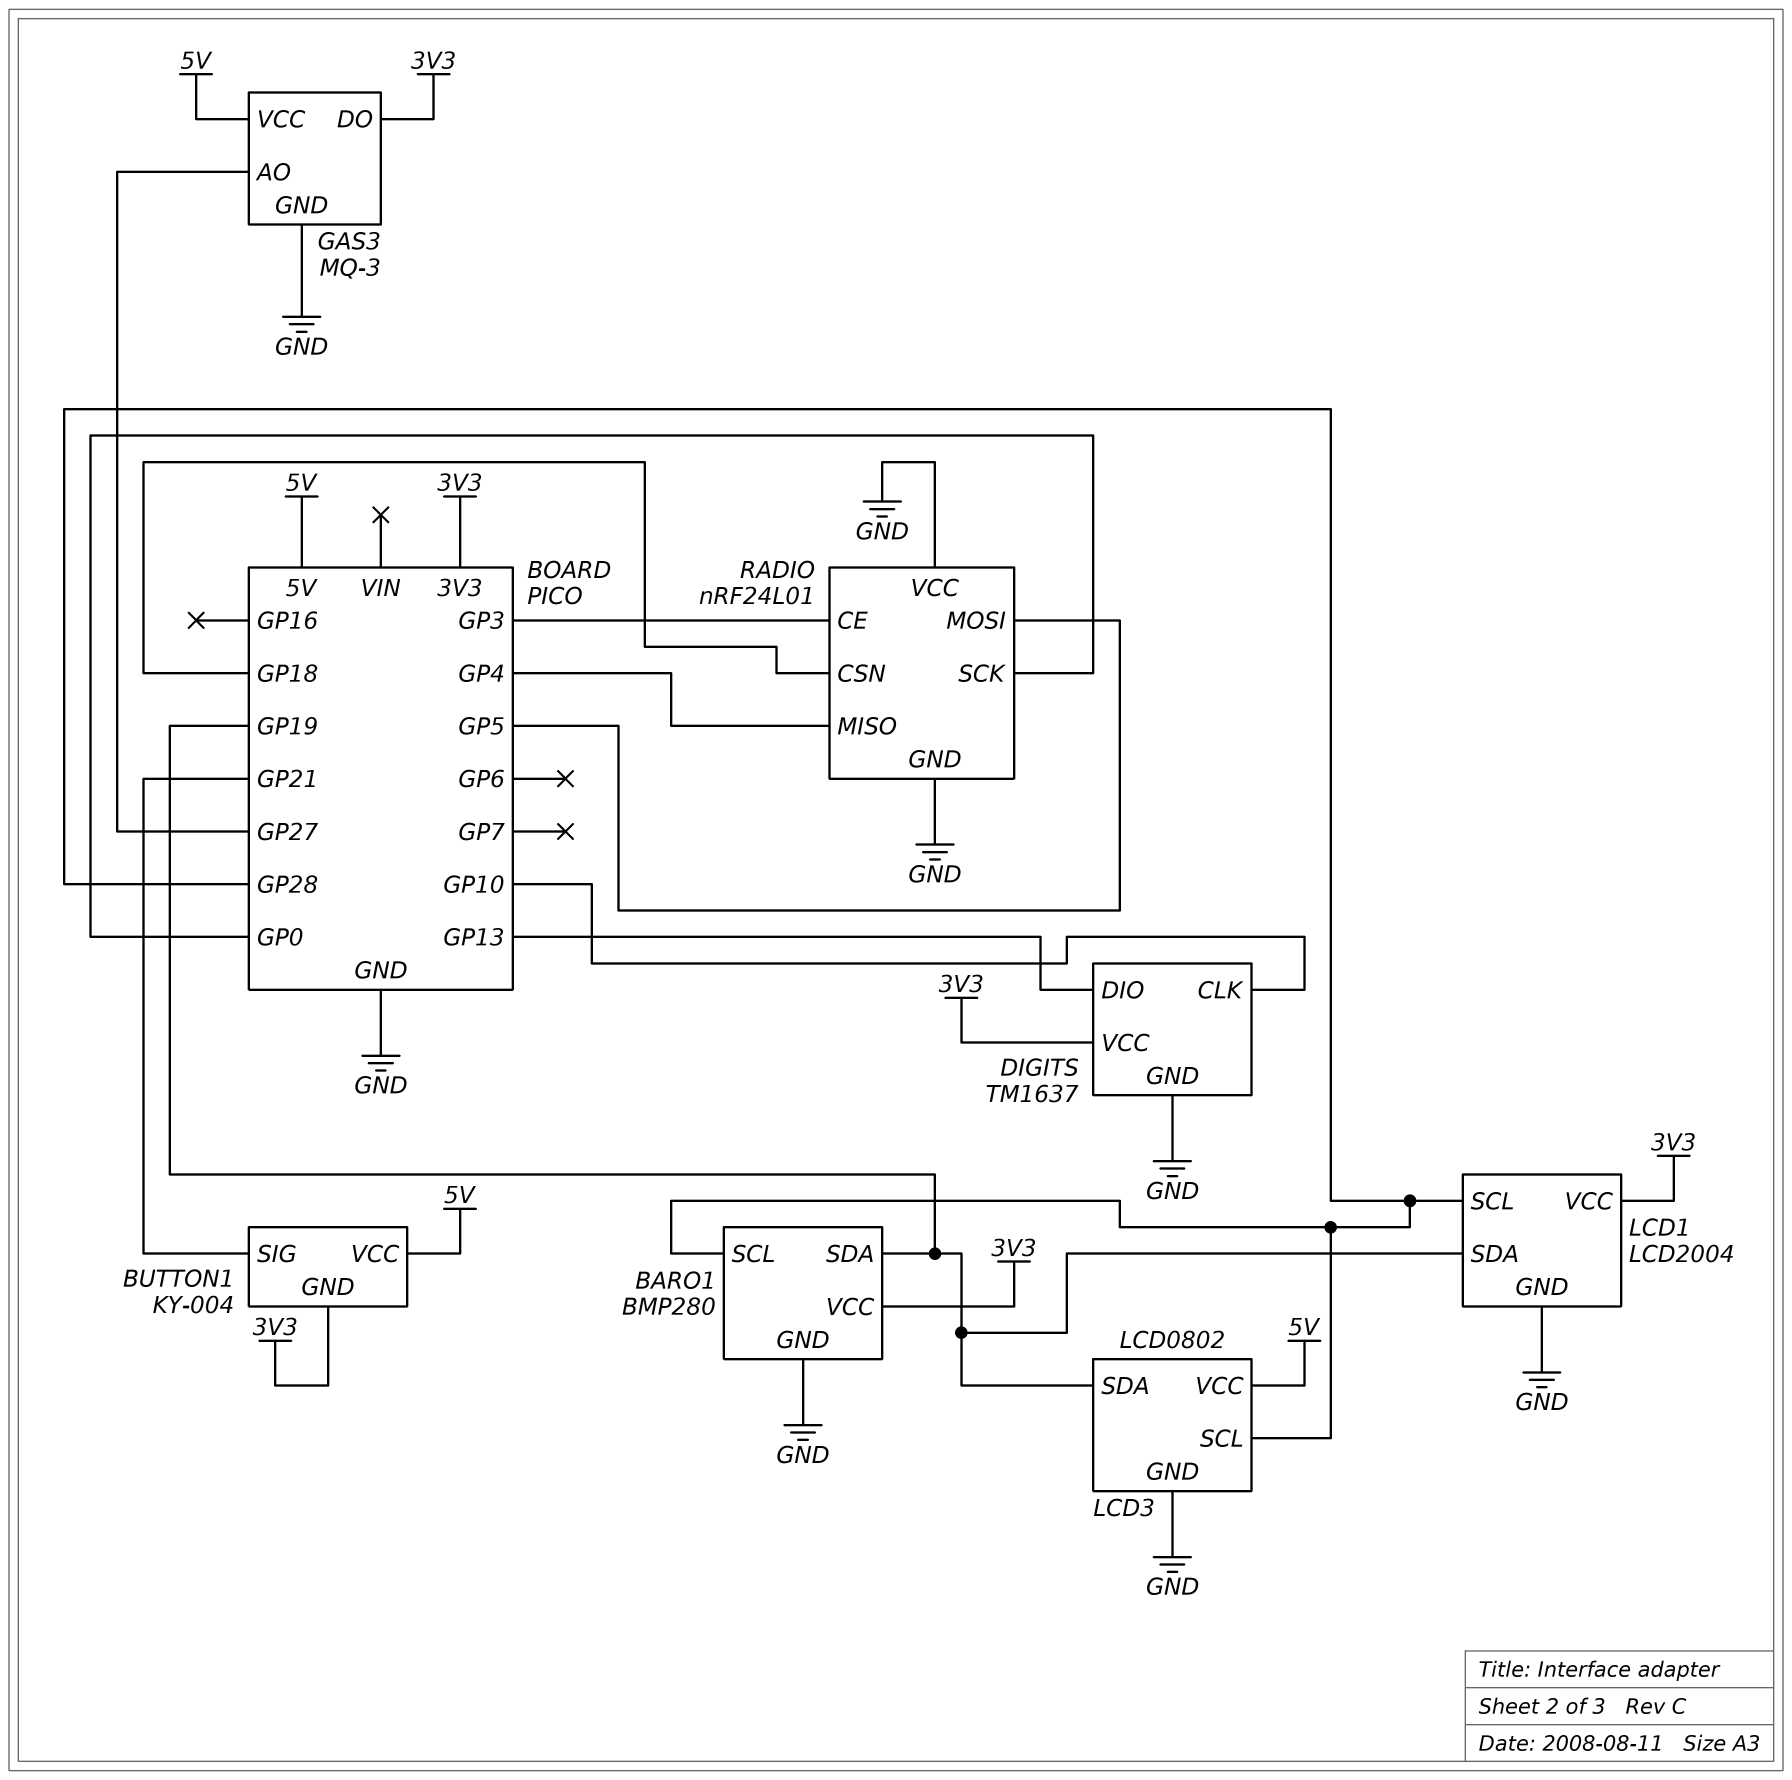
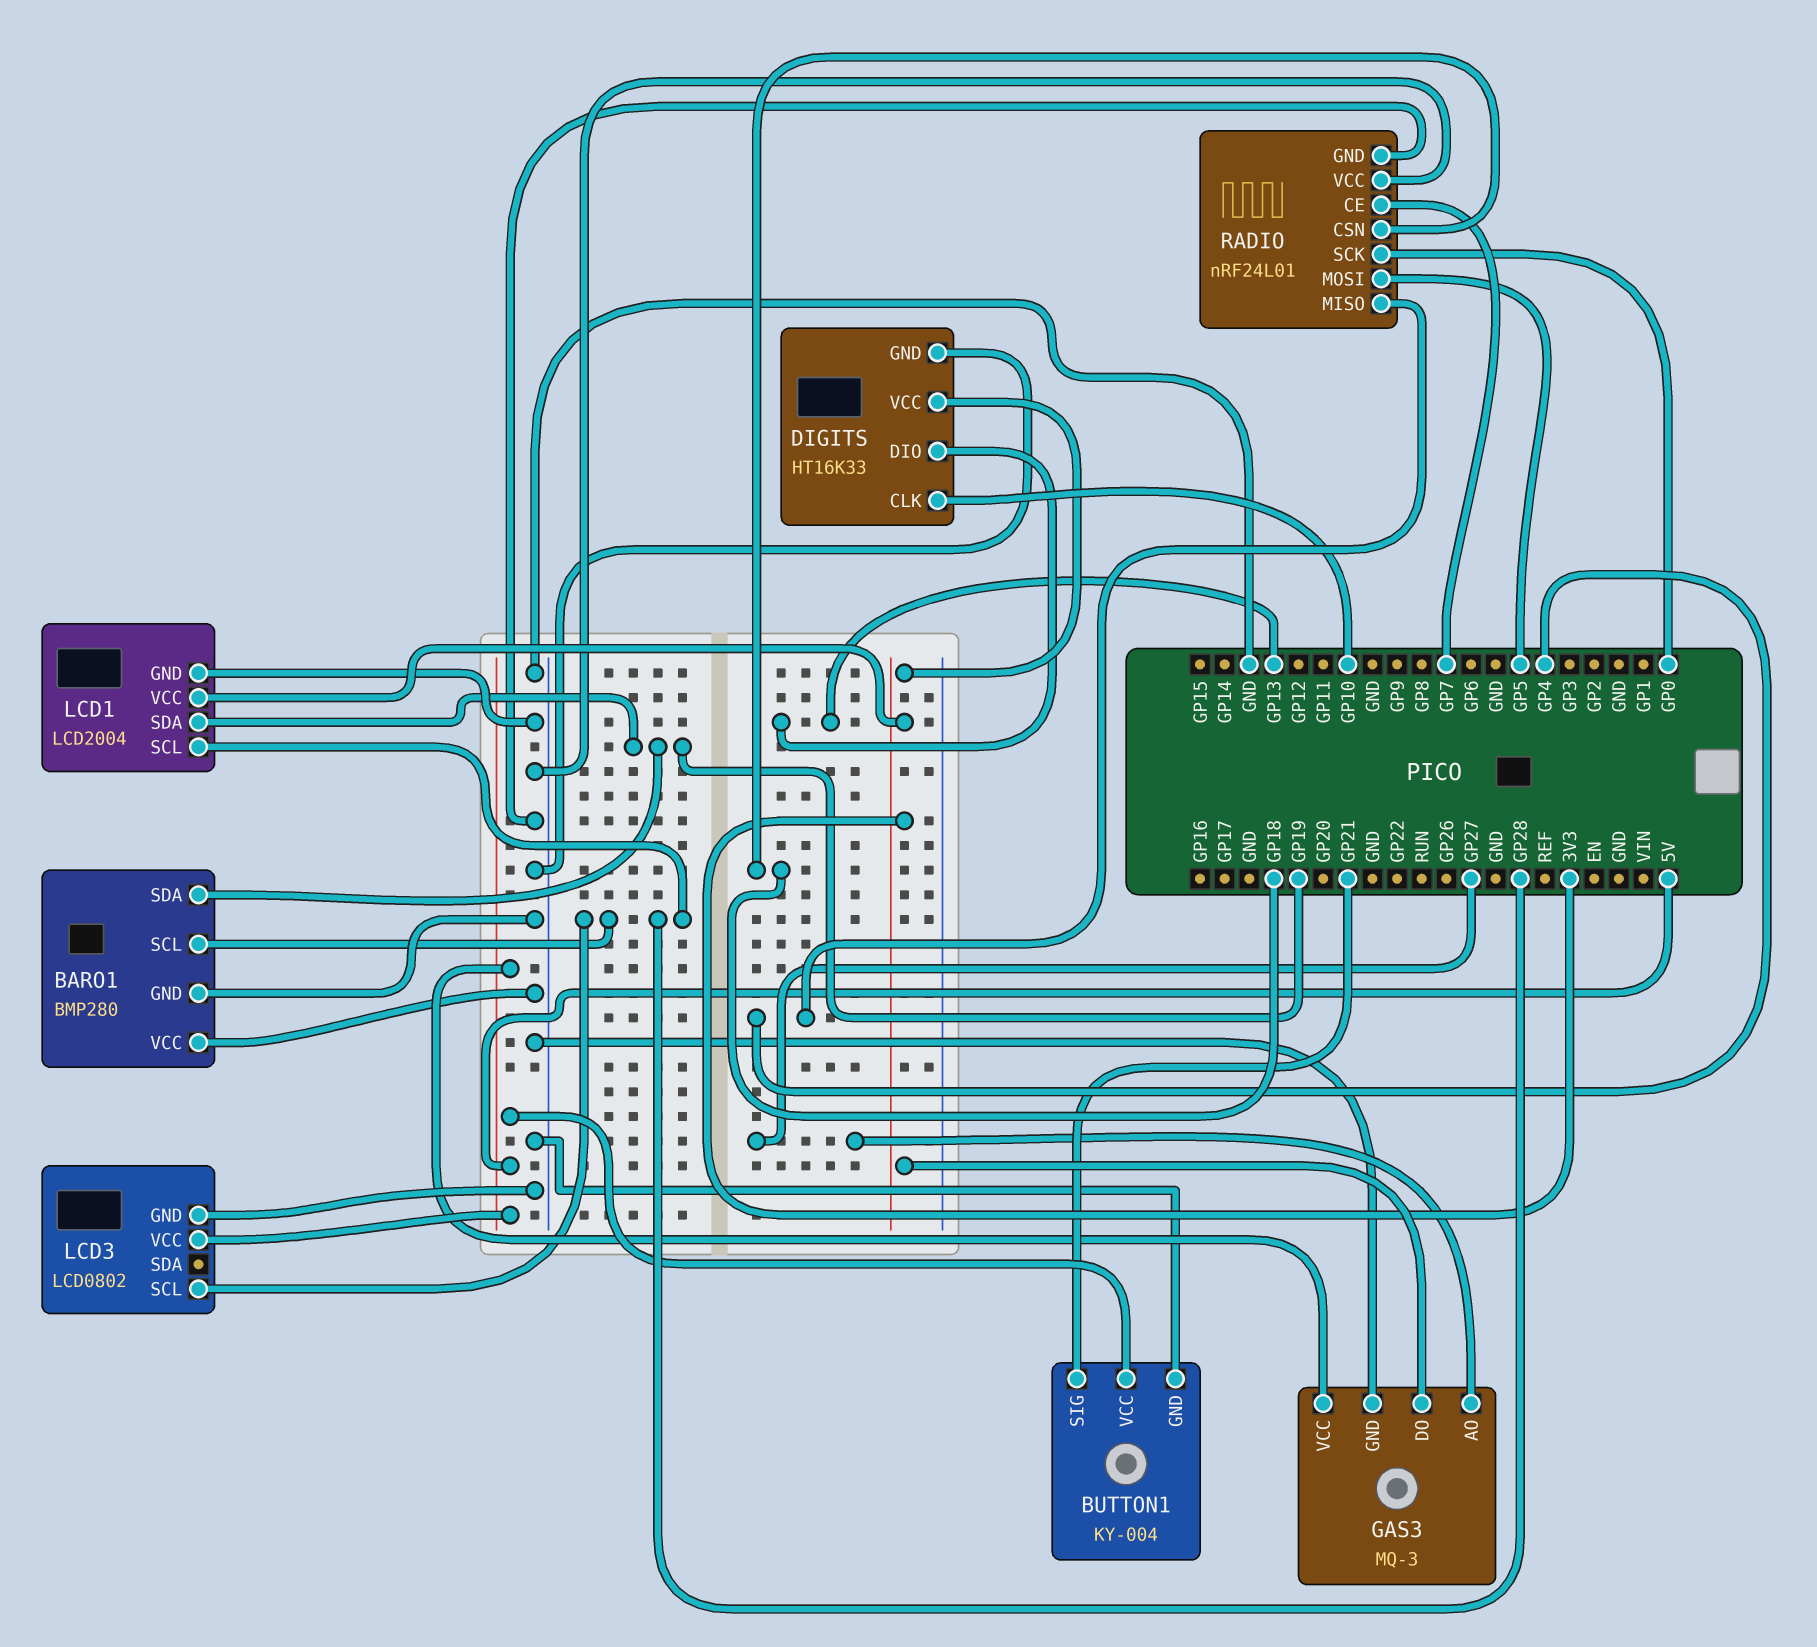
BARO1 pin VCC: 3V3 -> GND
BUTTON1 pin GND: 3V3 -> GND
DIGITS: TM1637 -> HT16K33
LCD3 pin SDA: GP19 -> none
RADIO pin CE: GP3 -> GP7

